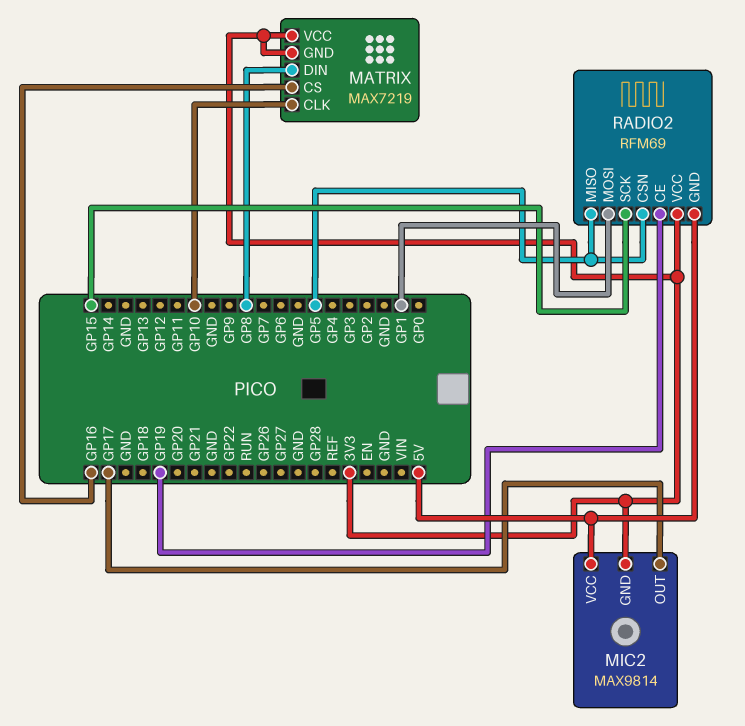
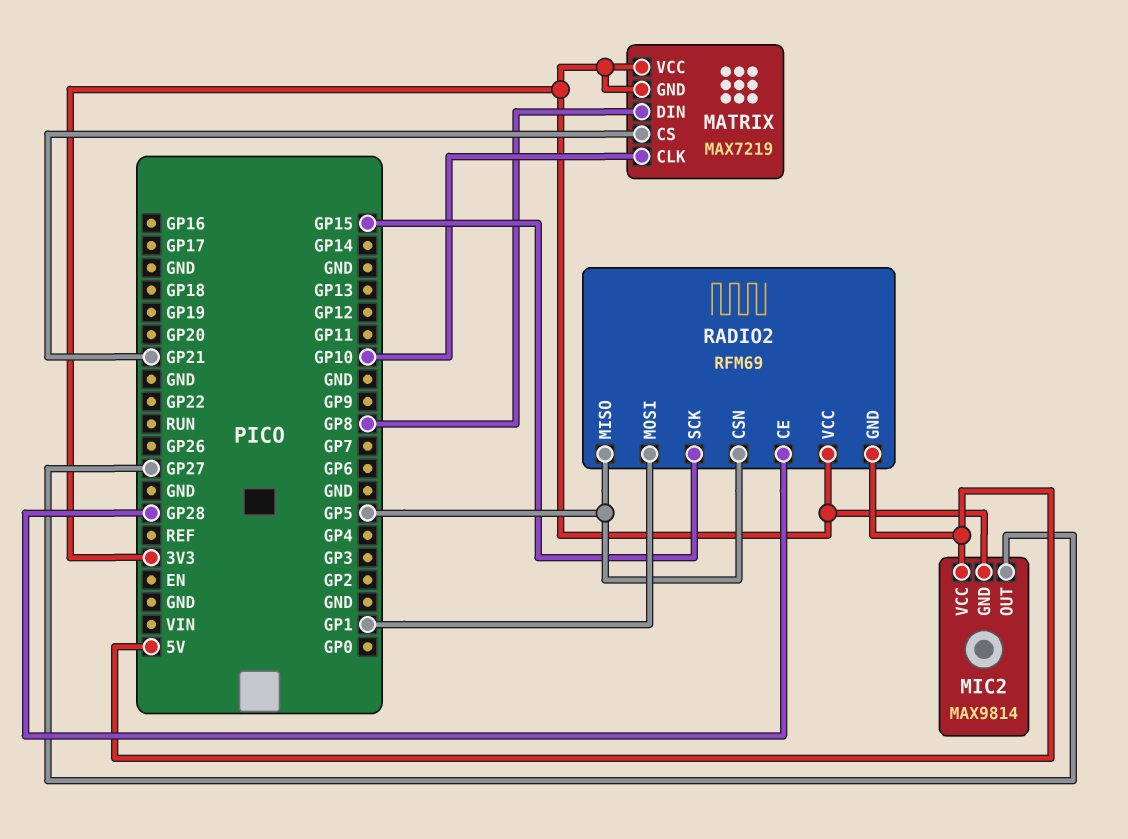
MATRIX pin CS: GP16 -> GP21
MIC2 pin OUT: GP17 -> GP27
RADIO2 pin CE: GP19 -> GP28

